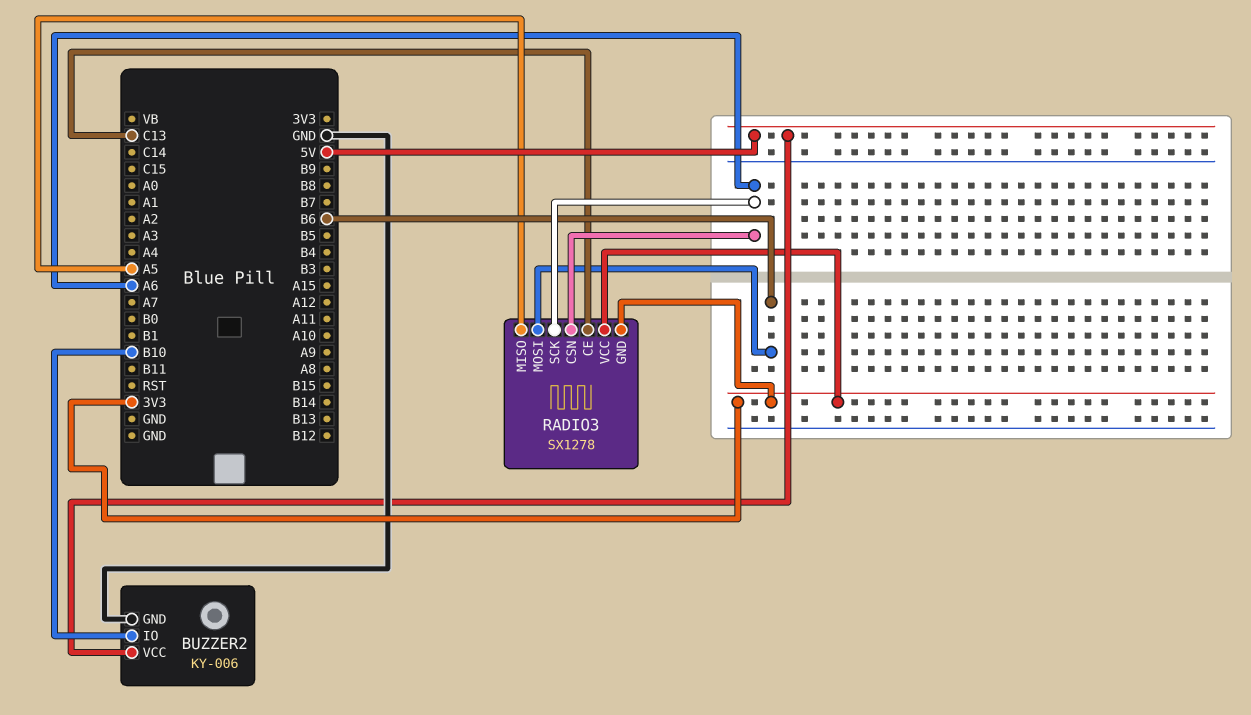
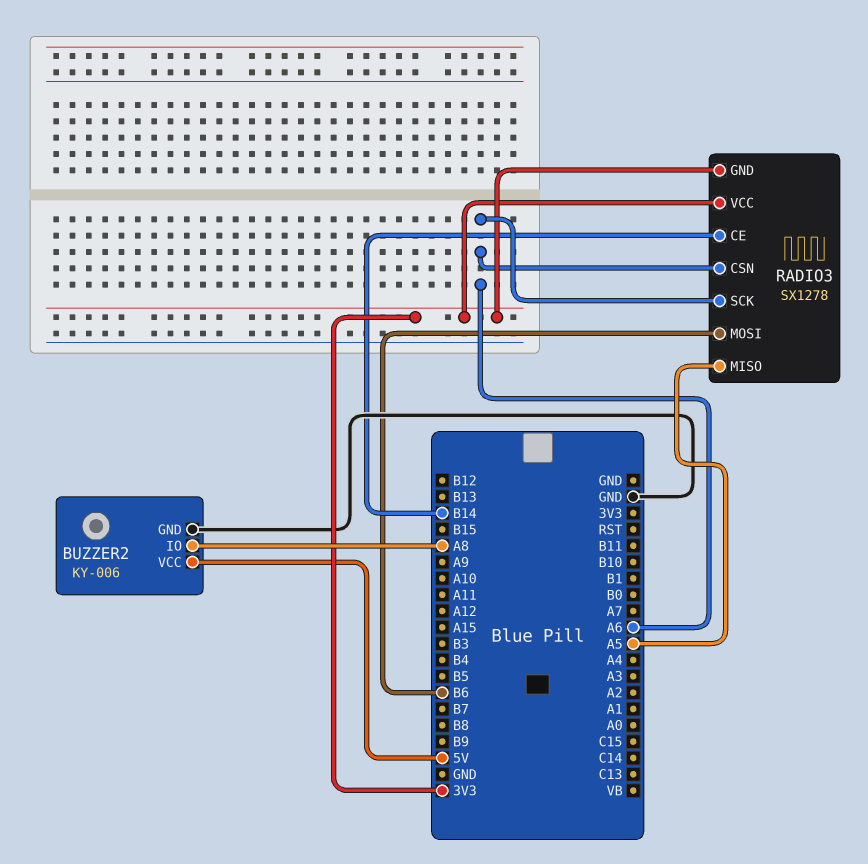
BUZZER2 pin IO: B10 -> A8
RADIO3 pin CE: C13 -> B14

